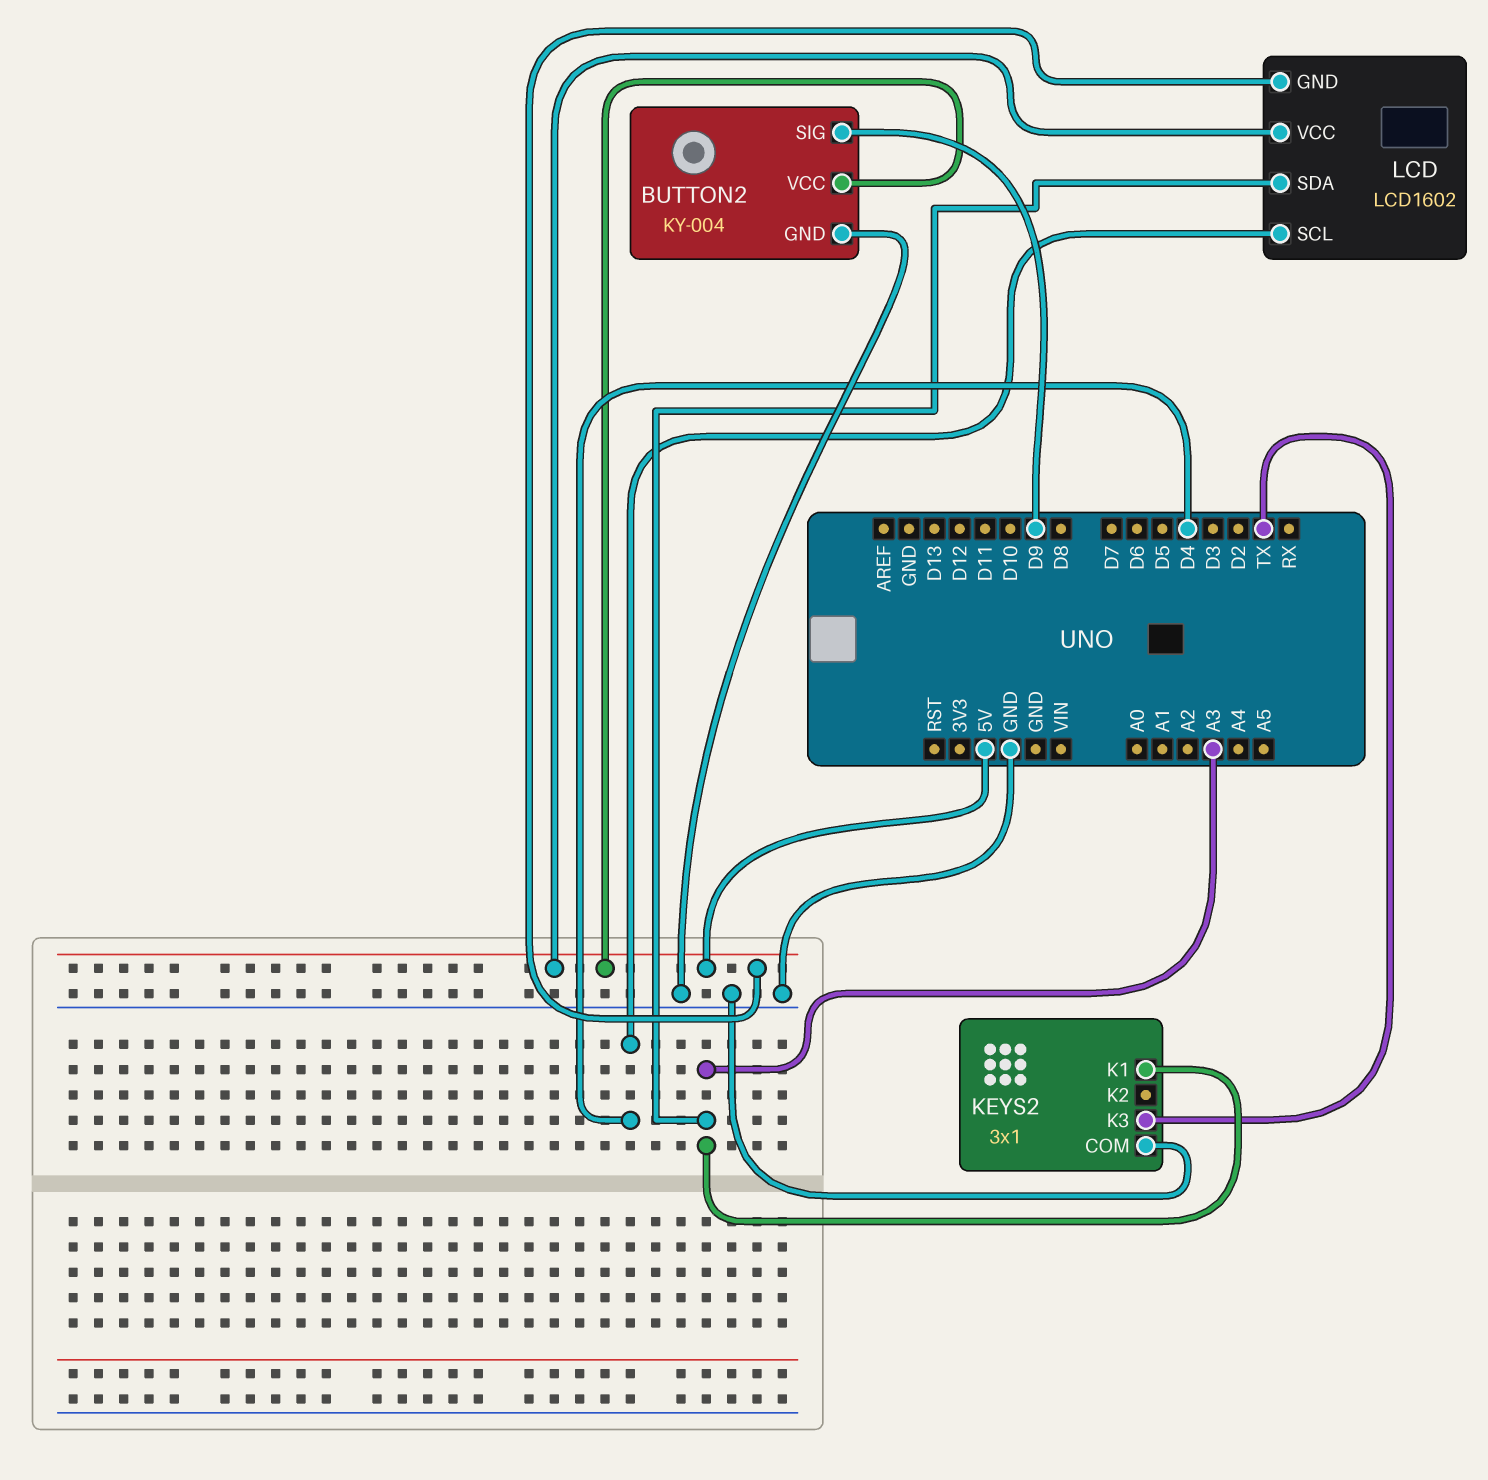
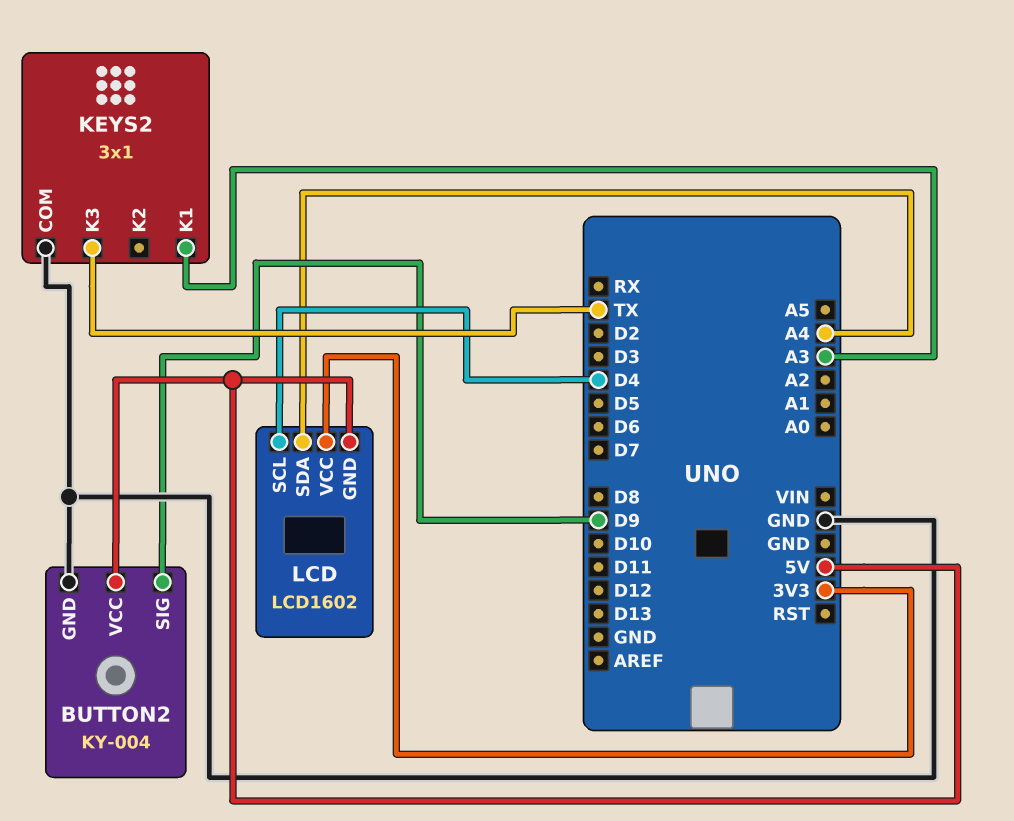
LCD pin SDA: A3 -> A4
LCD pin VCC: 5V -> 3V3

